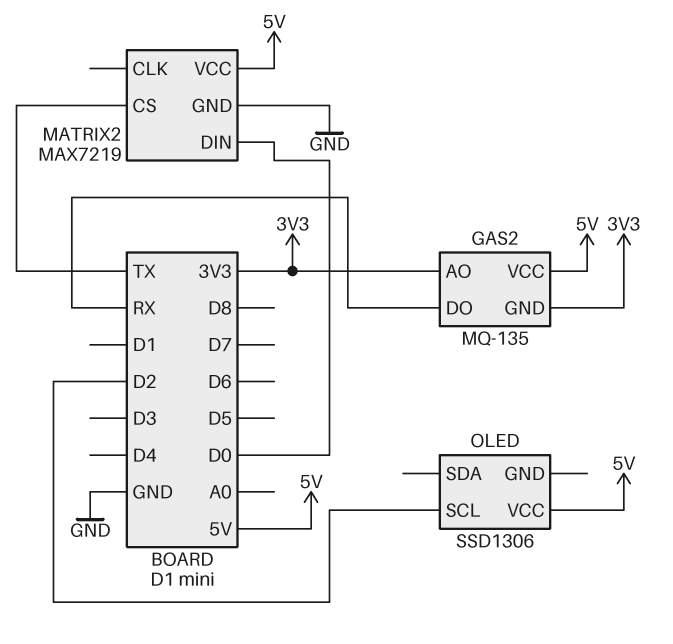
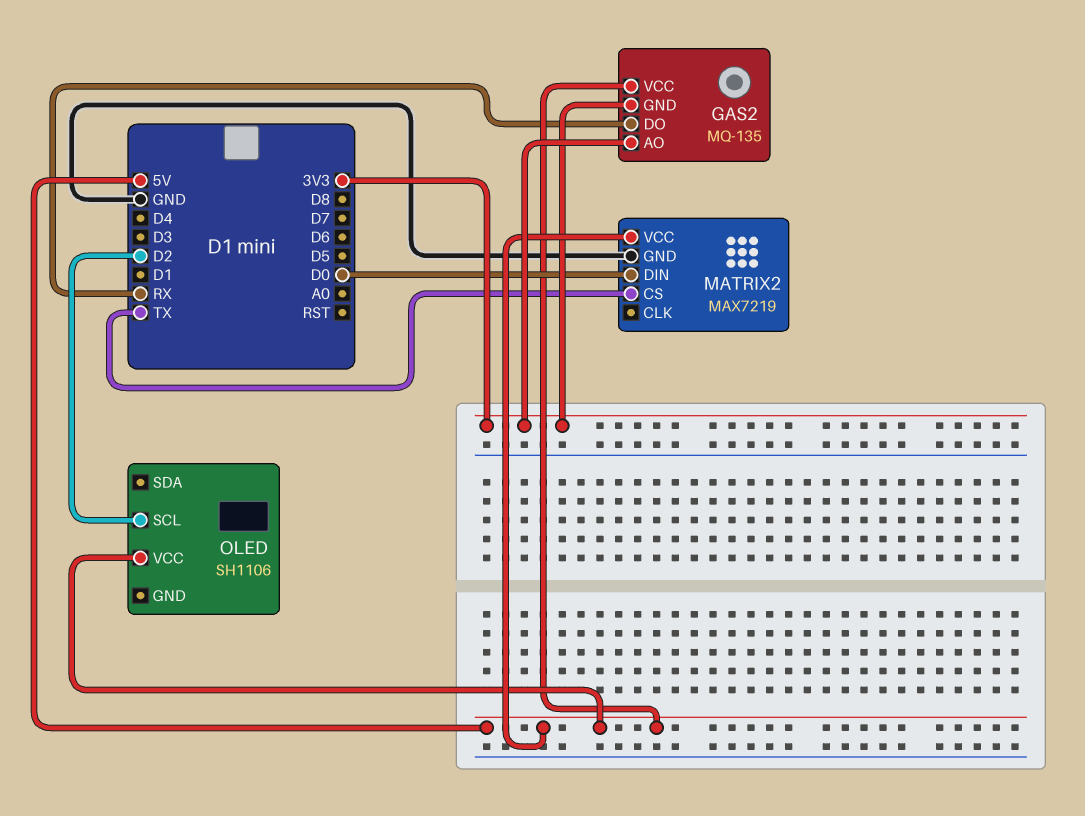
OLED: SSD1306 -> SH1106

